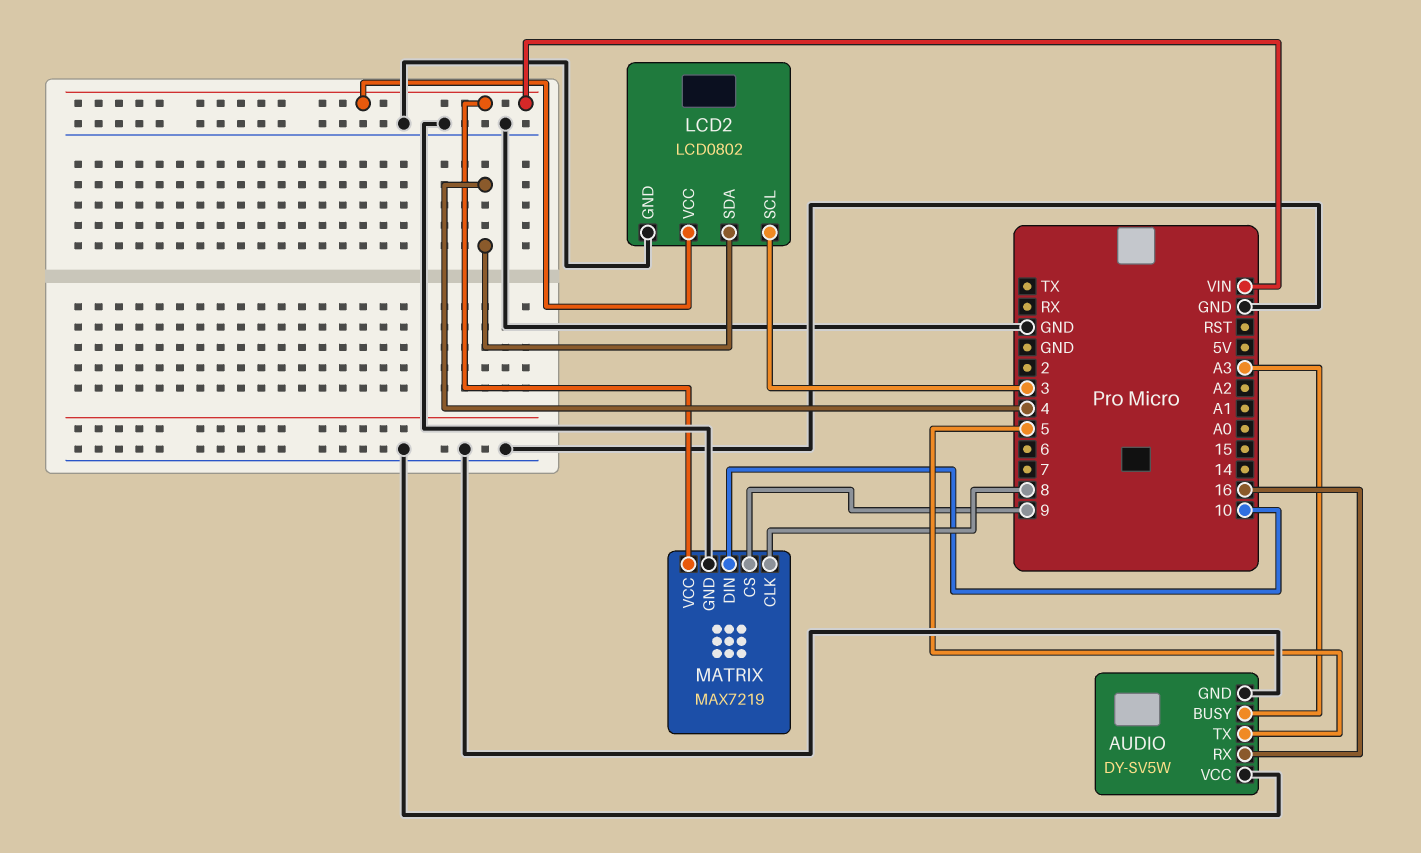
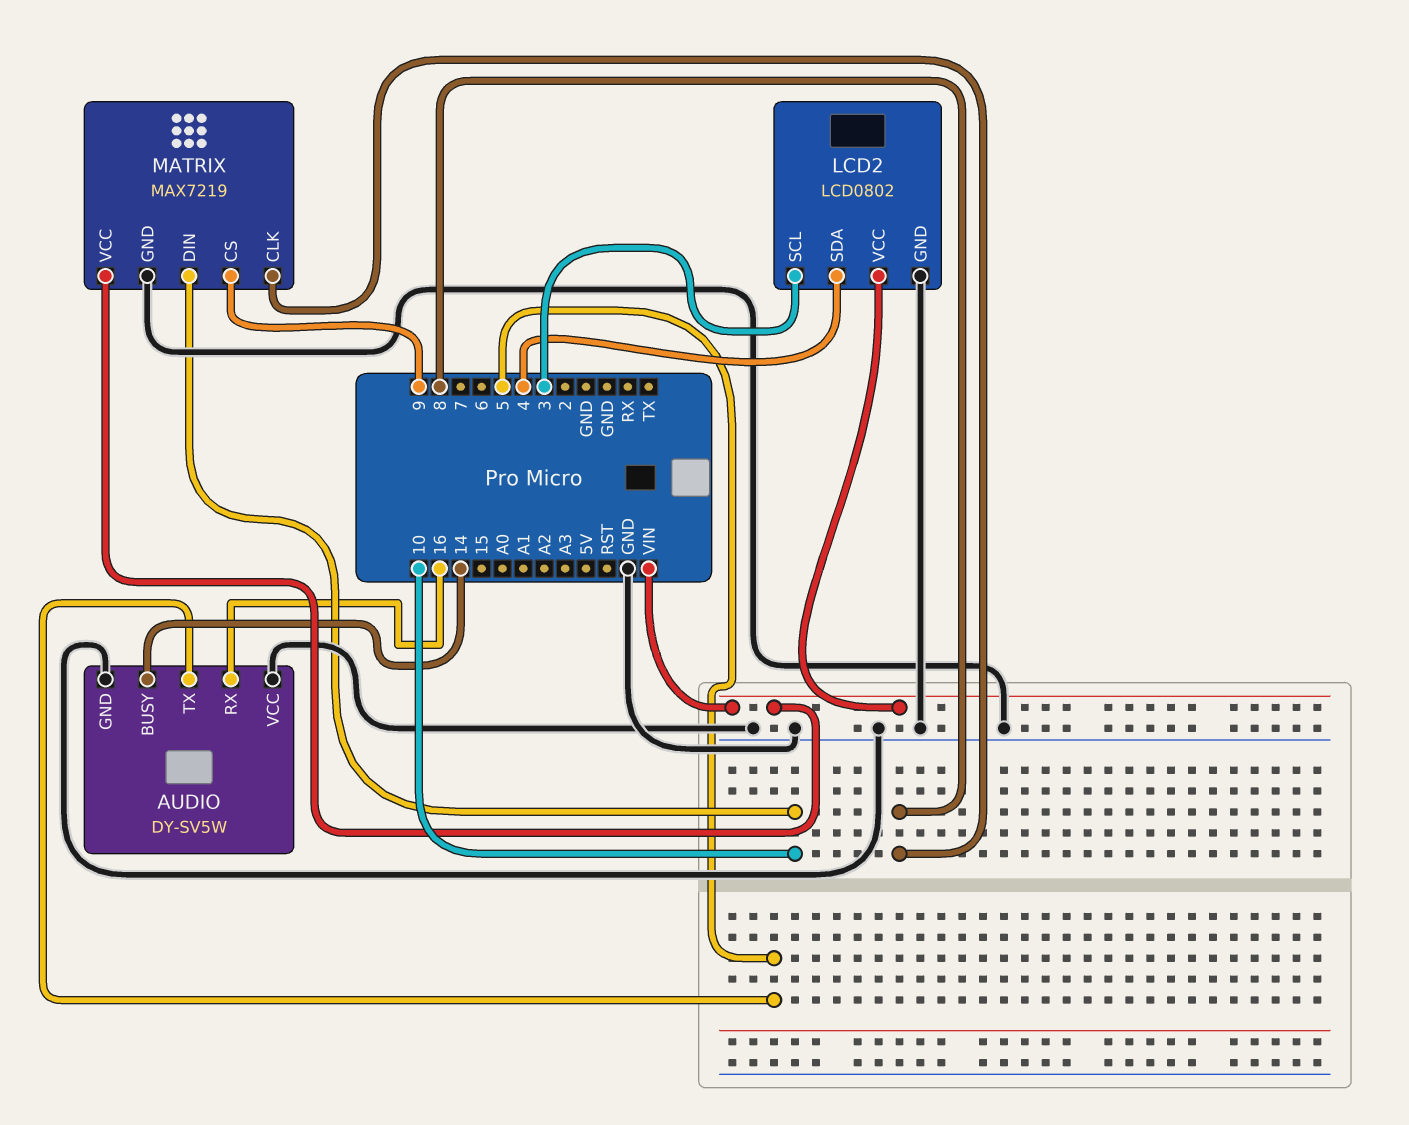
AUDIO pin BUSY: A3 -> 14

